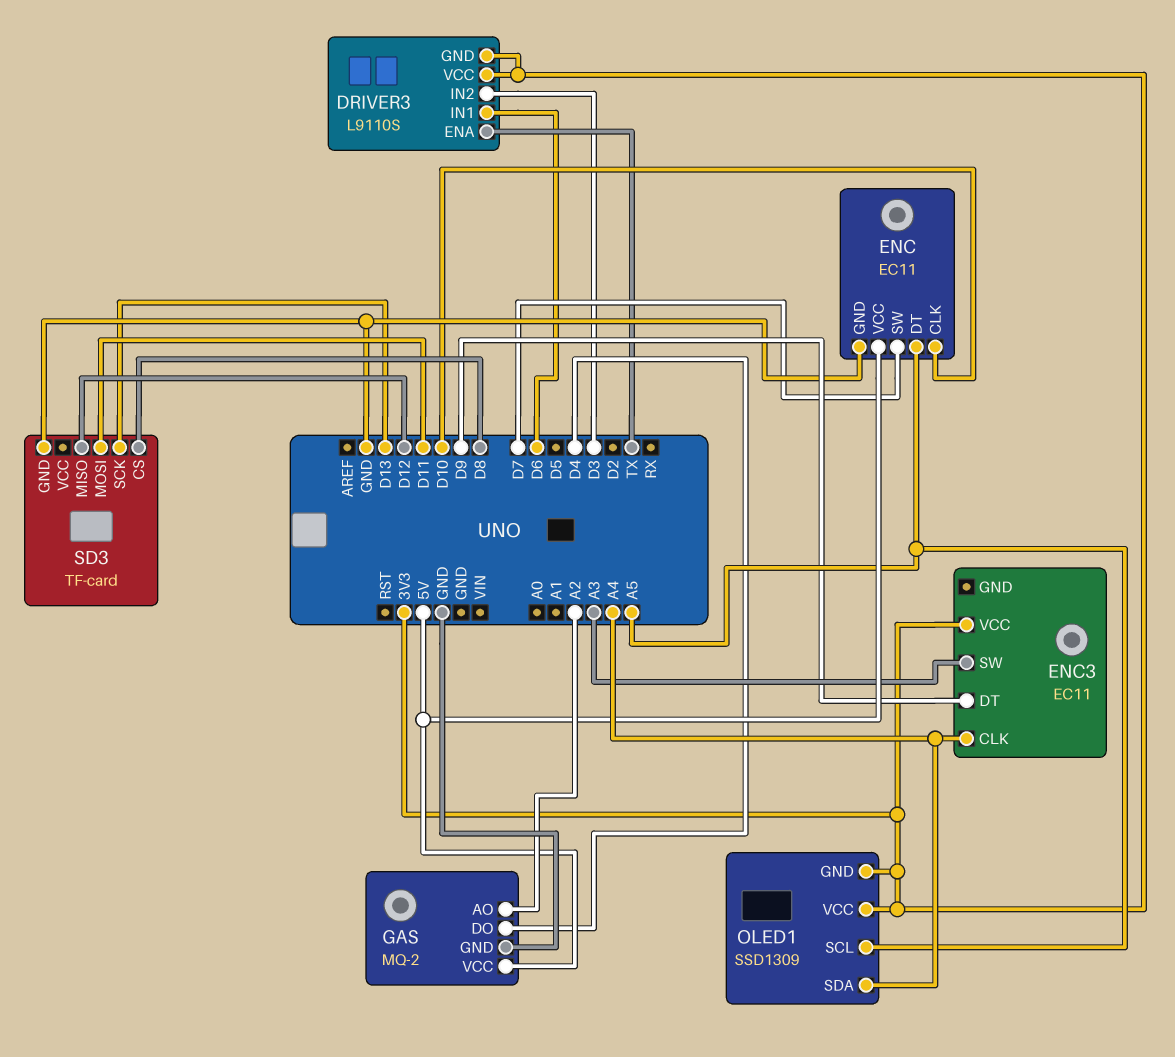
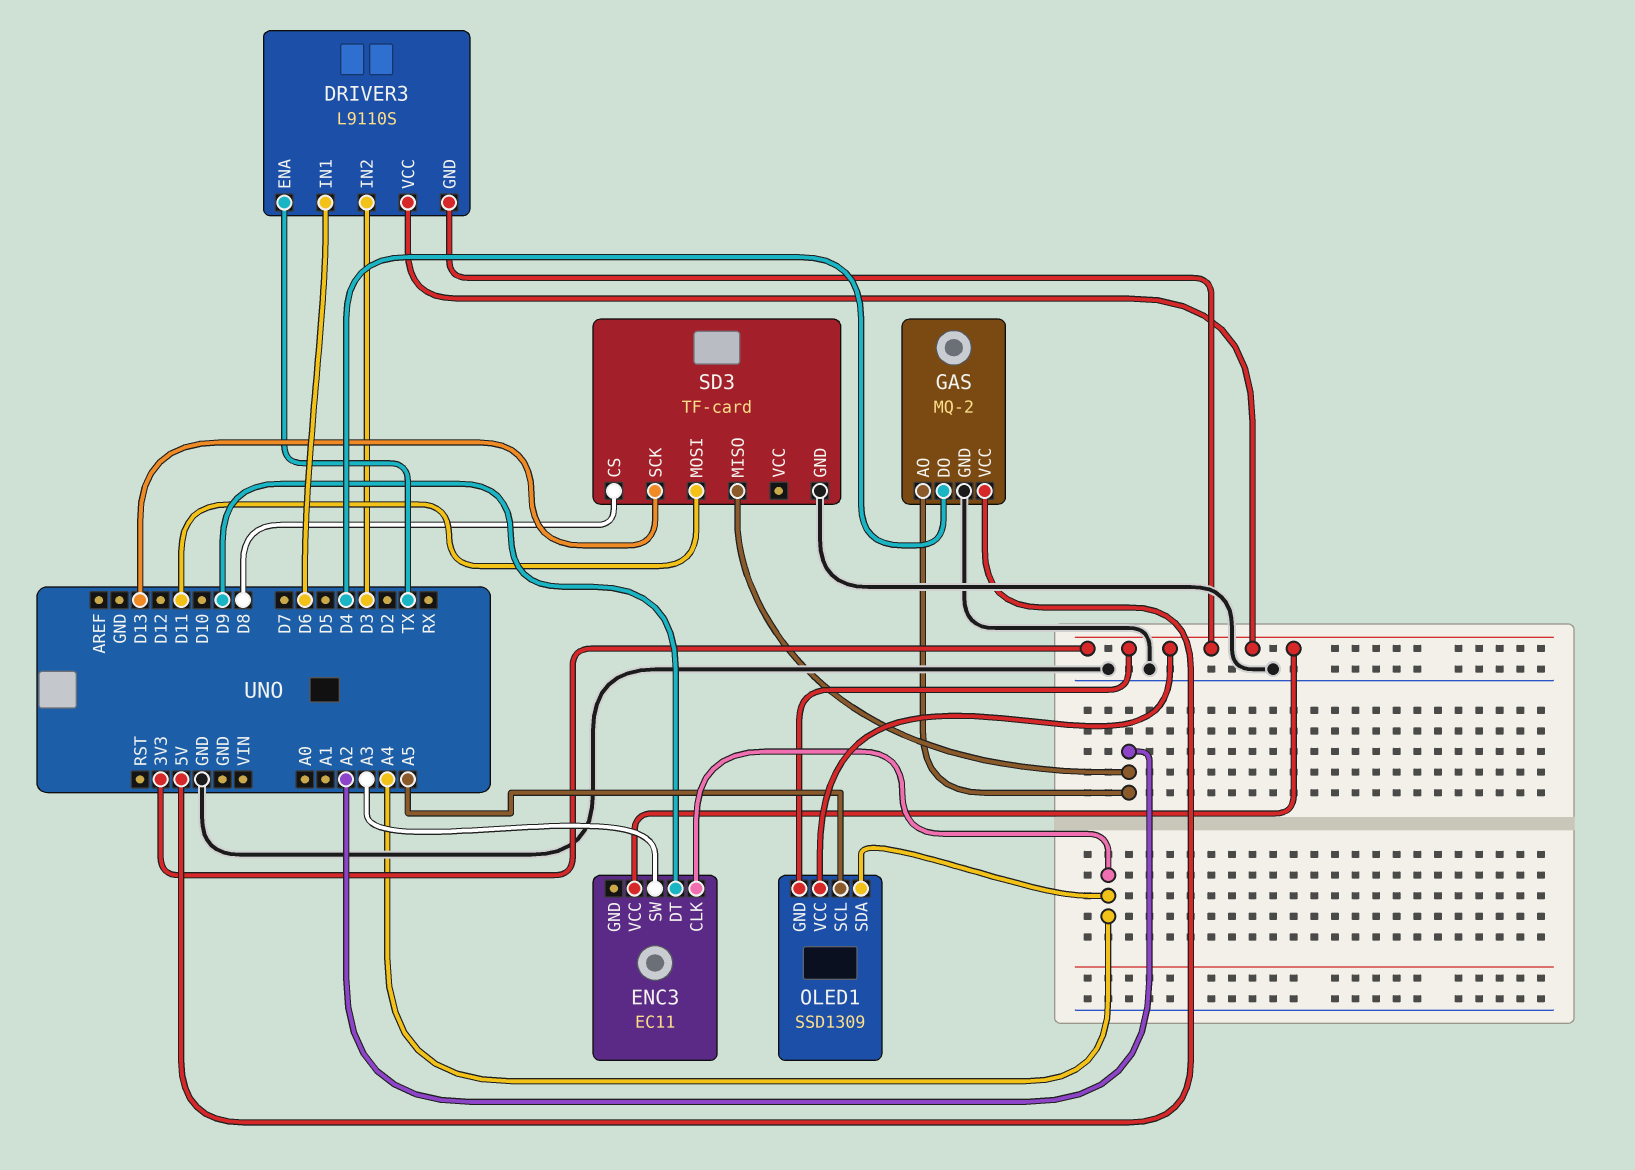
ENC: EC11 -> none
ENC pin CLK: D10 -> none
ENC pin DT: A5 -> none
ENC pin GND: GND -> none
ENC pin SW: D7 -> none
ENC pin VCC: 5V -> none
SD3 pin MISO: D12 -> A2

